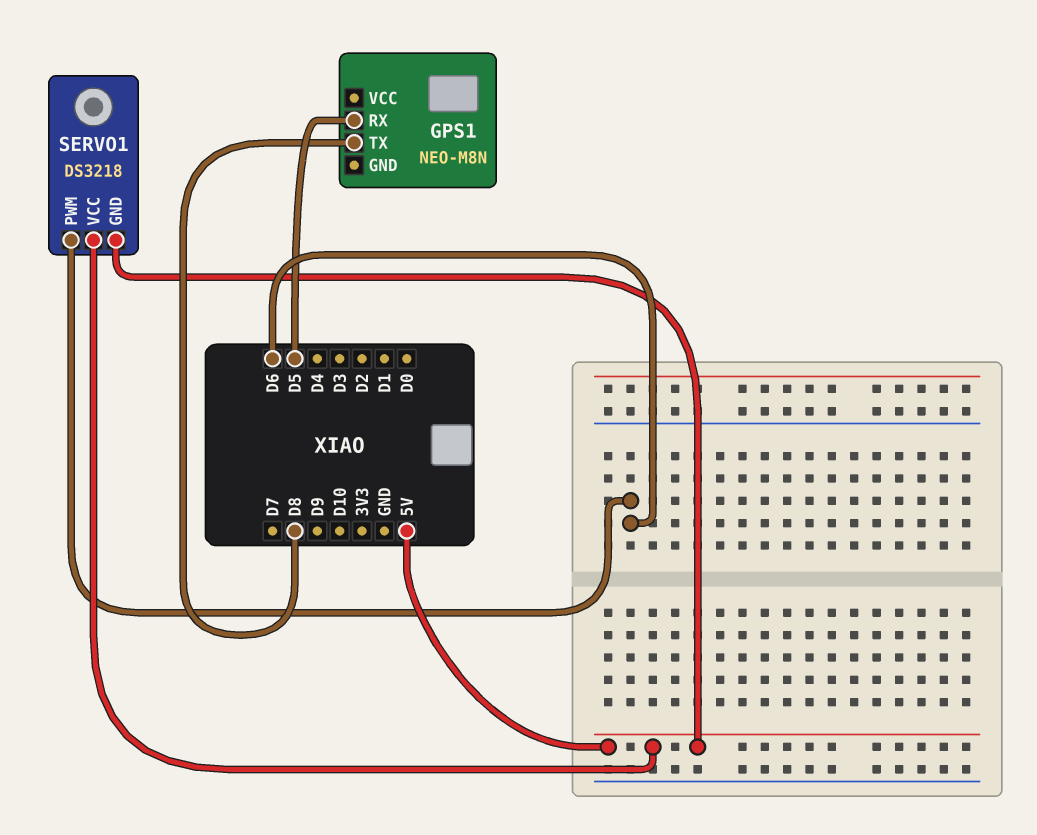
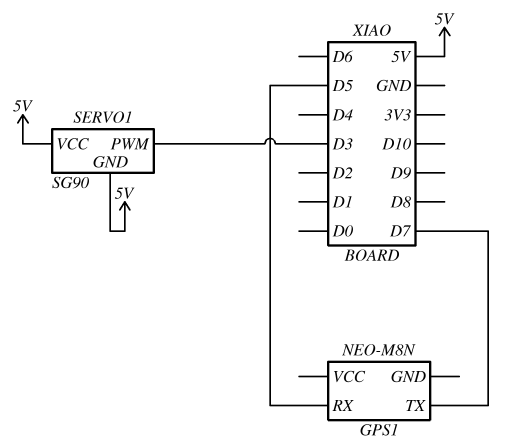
GPS1 pin TX: D8 -> D7
SERVO1: DS3218 -> SG90
SERVO1 pin PWM: D6 -> D3

